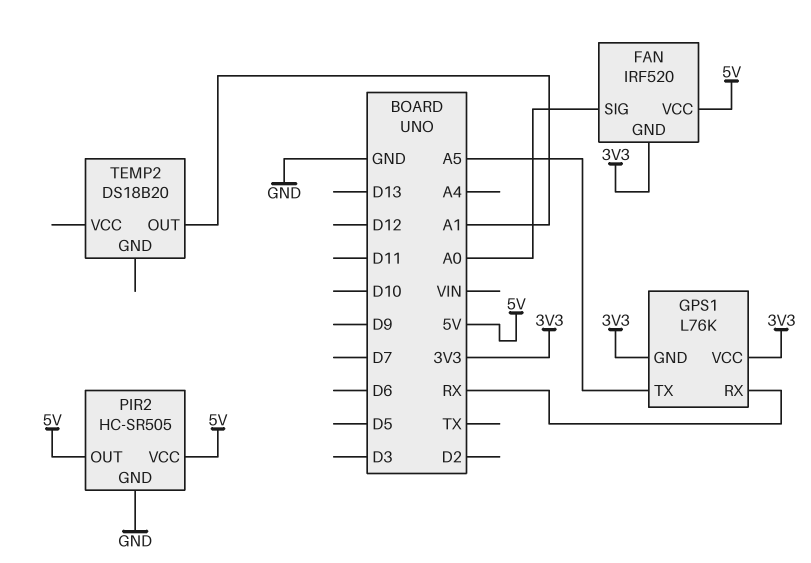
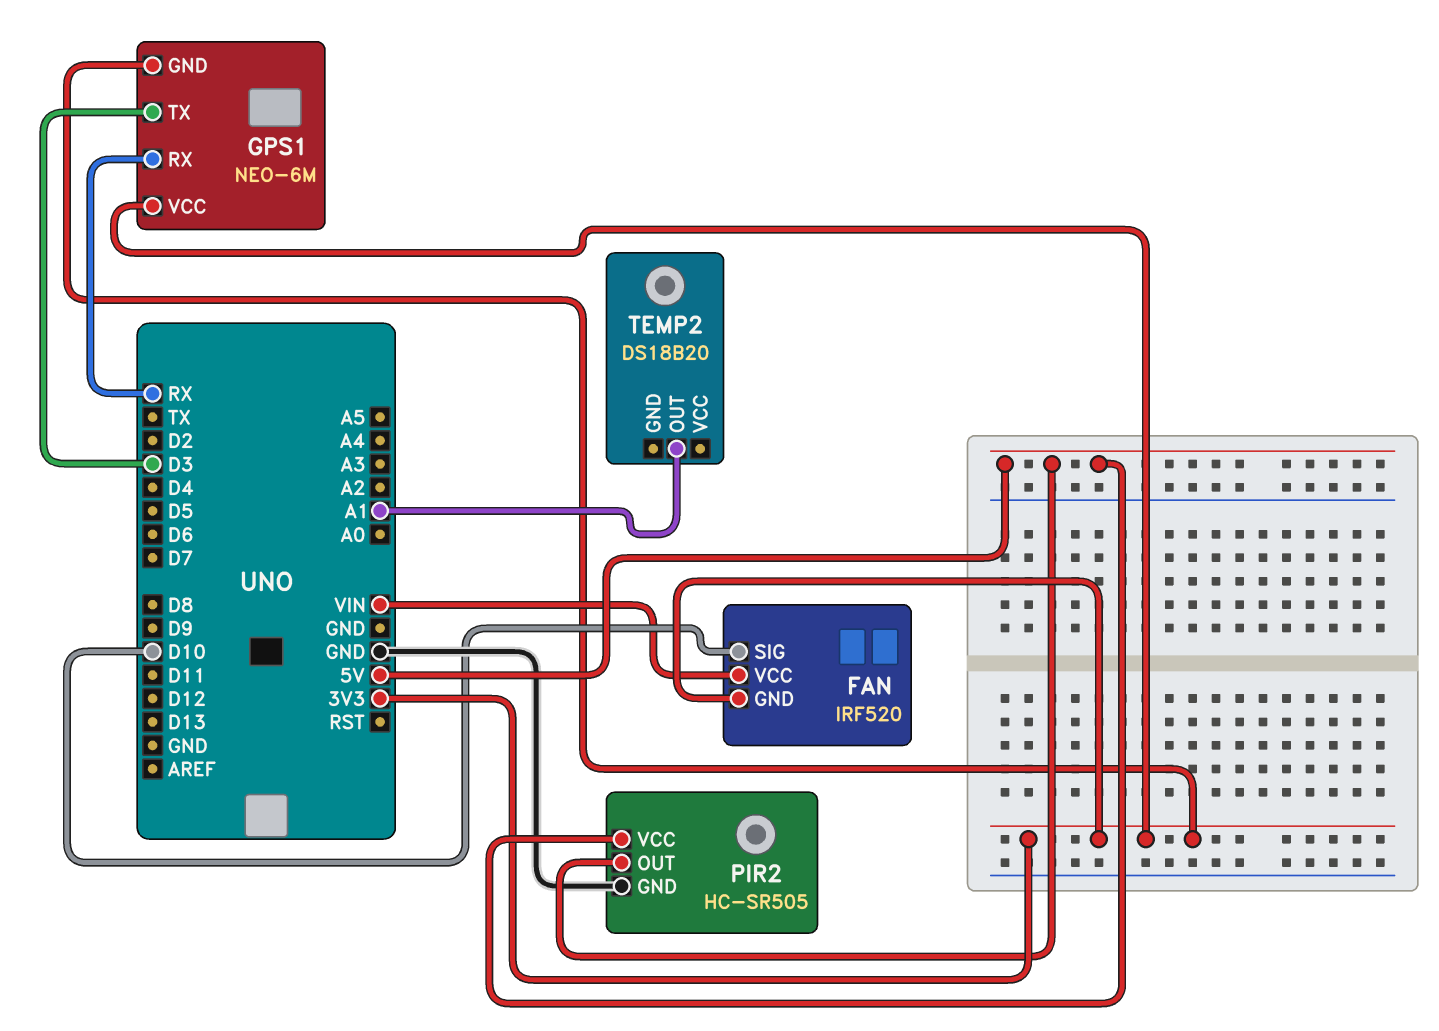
FAN pin SIG: A0 -> D10
FAN pin VCC: 5V -> VIN
GPS1: L76K -> NEO-6M
GPS1 pin TX: A5 -> D3

